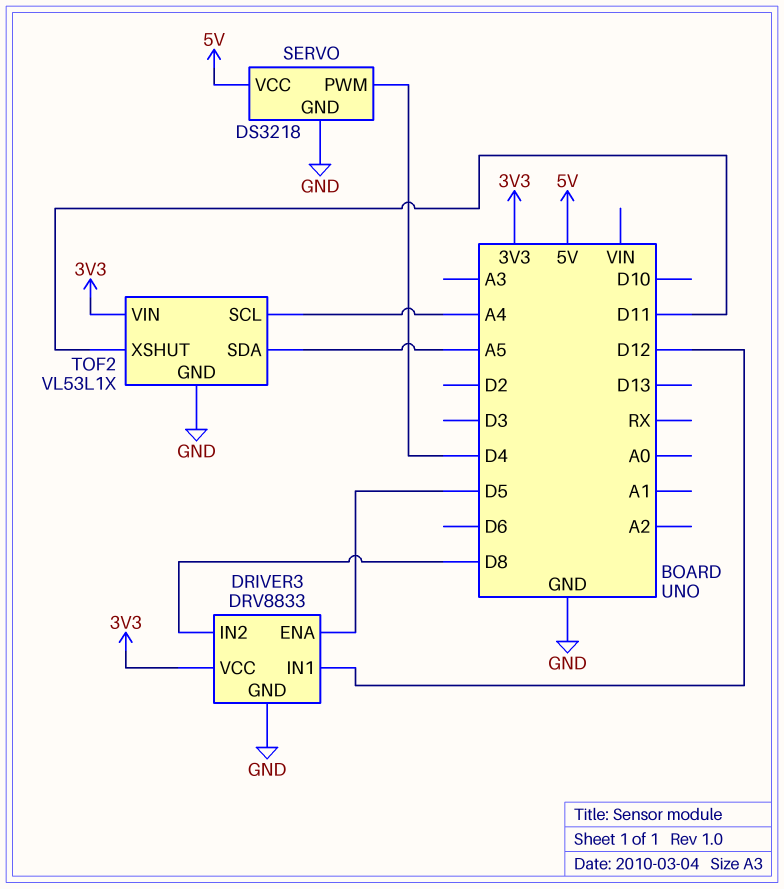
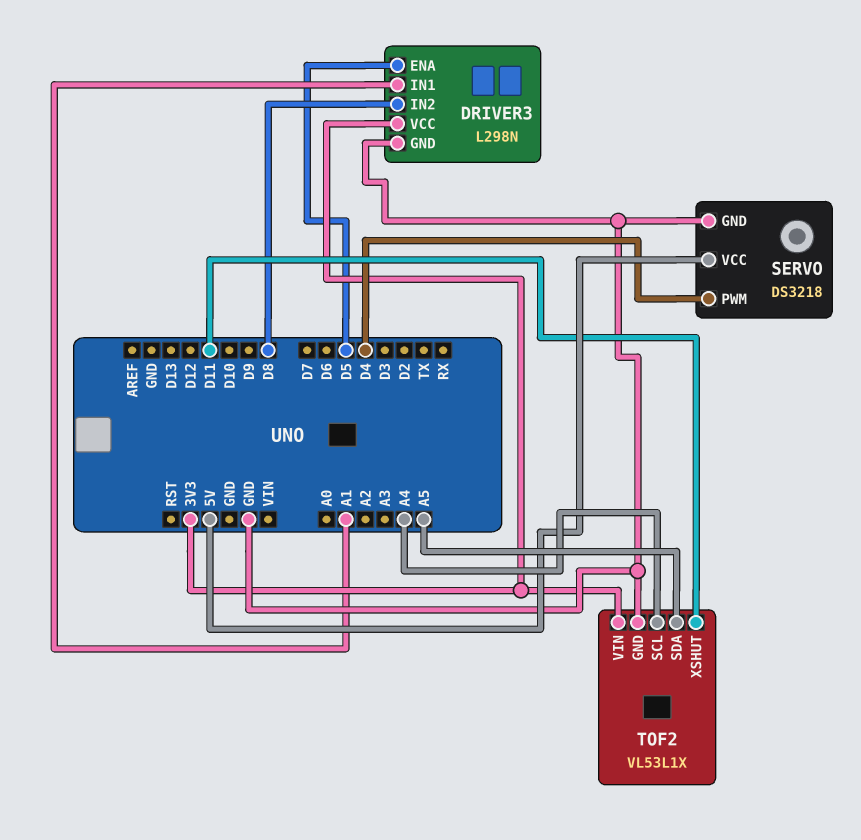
DRIVER3: DRV8833 -> L298N
DRIVER3 pin IN1: D12 -> A1

